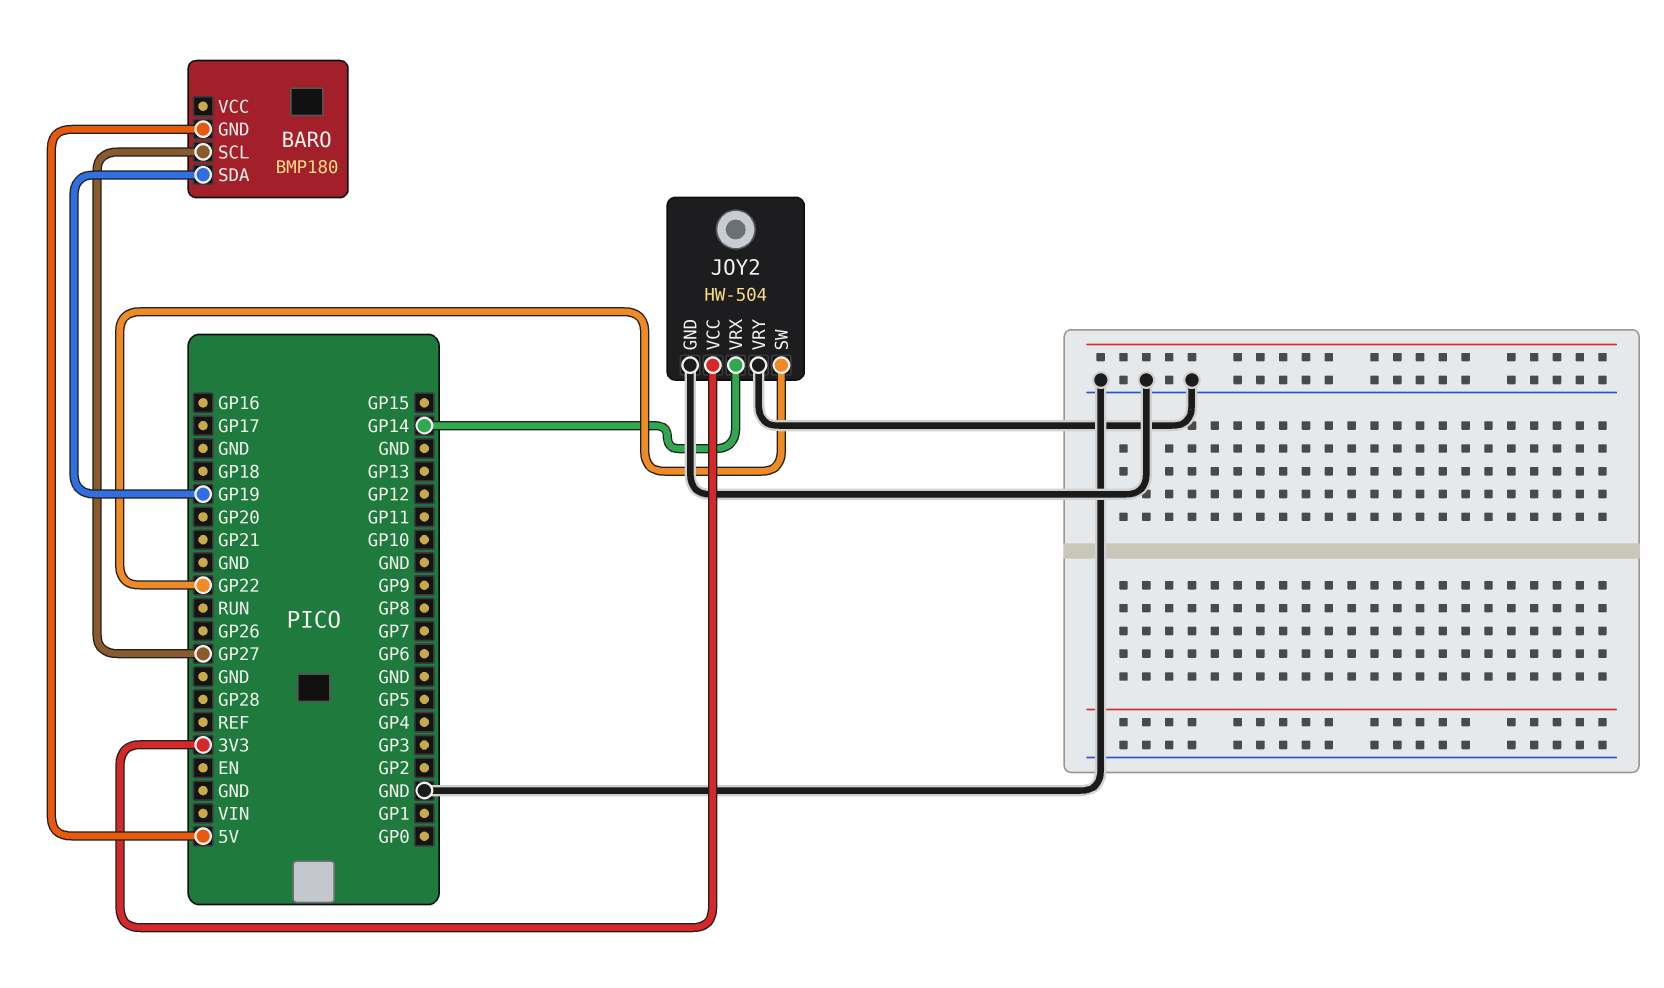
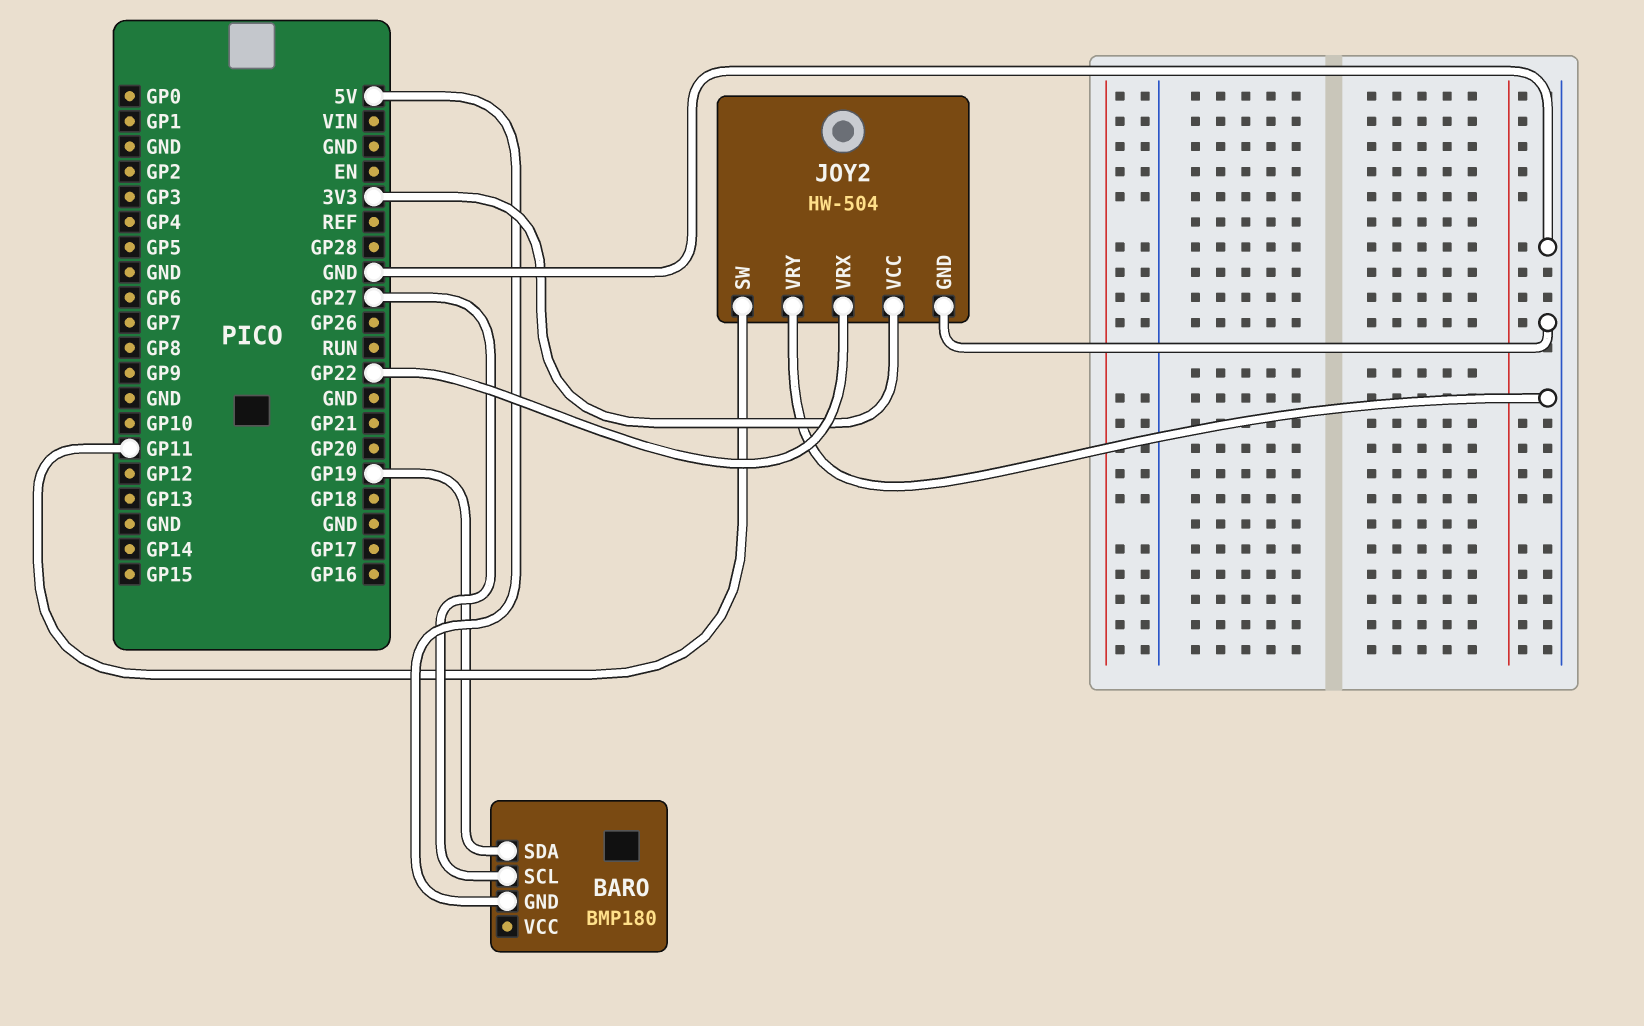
JOY2 pin SW: GP22 -> GP11
JOY2 pin VRX: GP14 -> GP22

